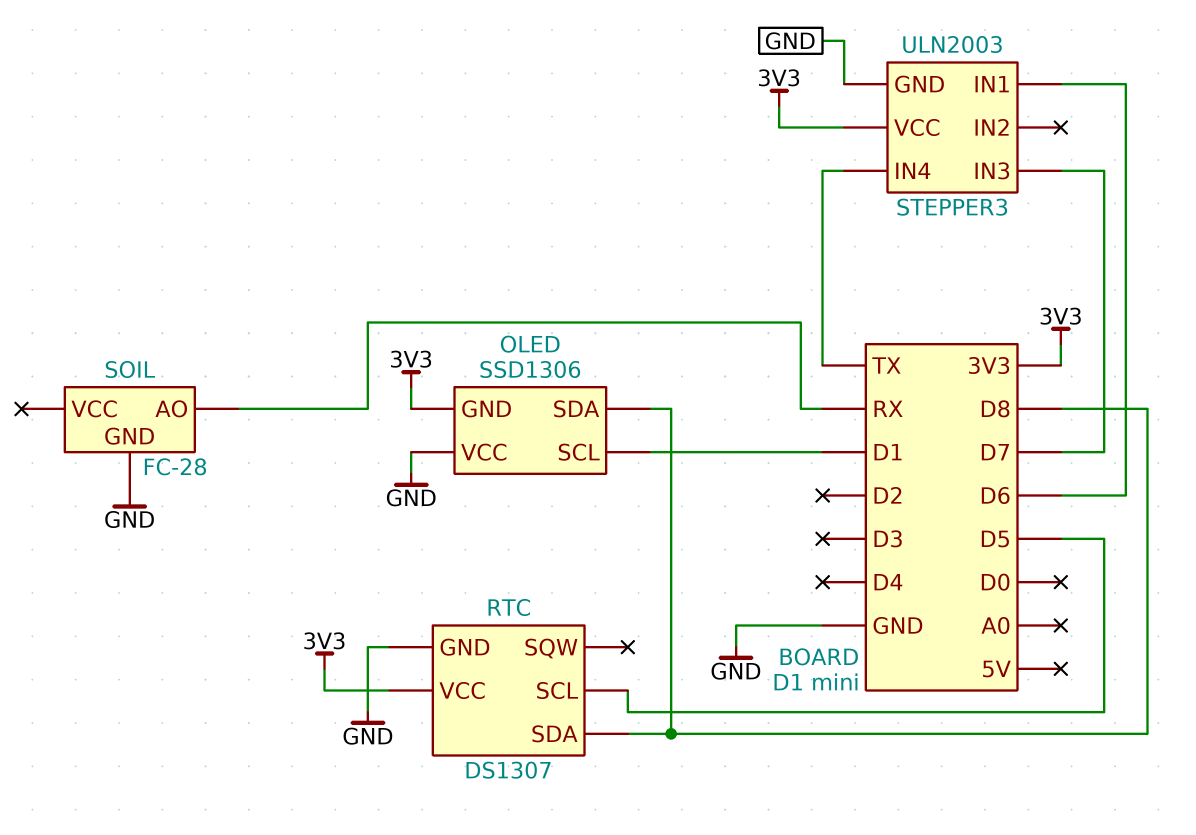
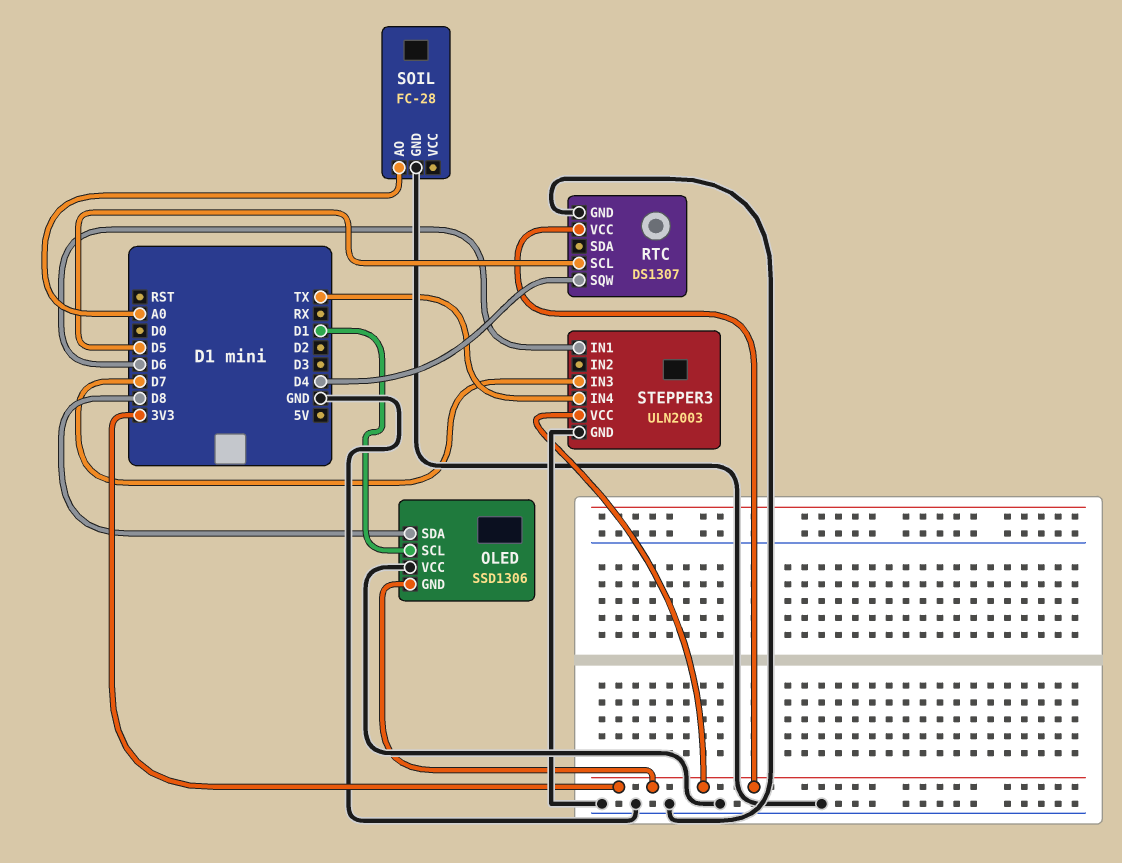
RTC pin SDA: D8 -> none
RTC pin SQW: none -> D4
SOIL pin AO: RX -> A0

